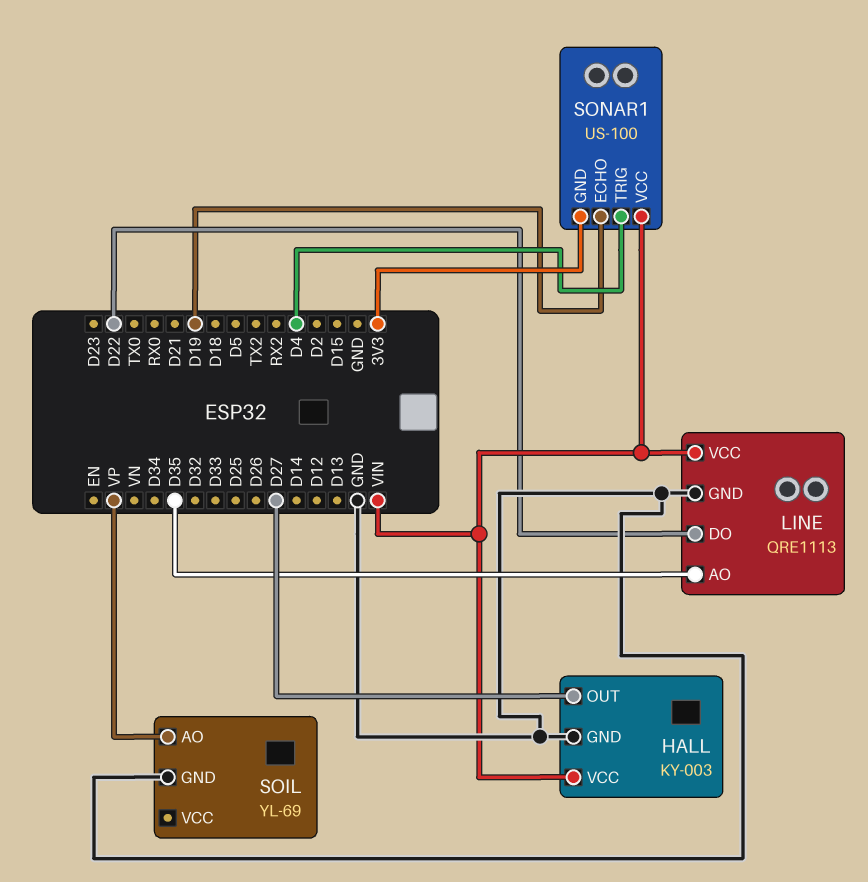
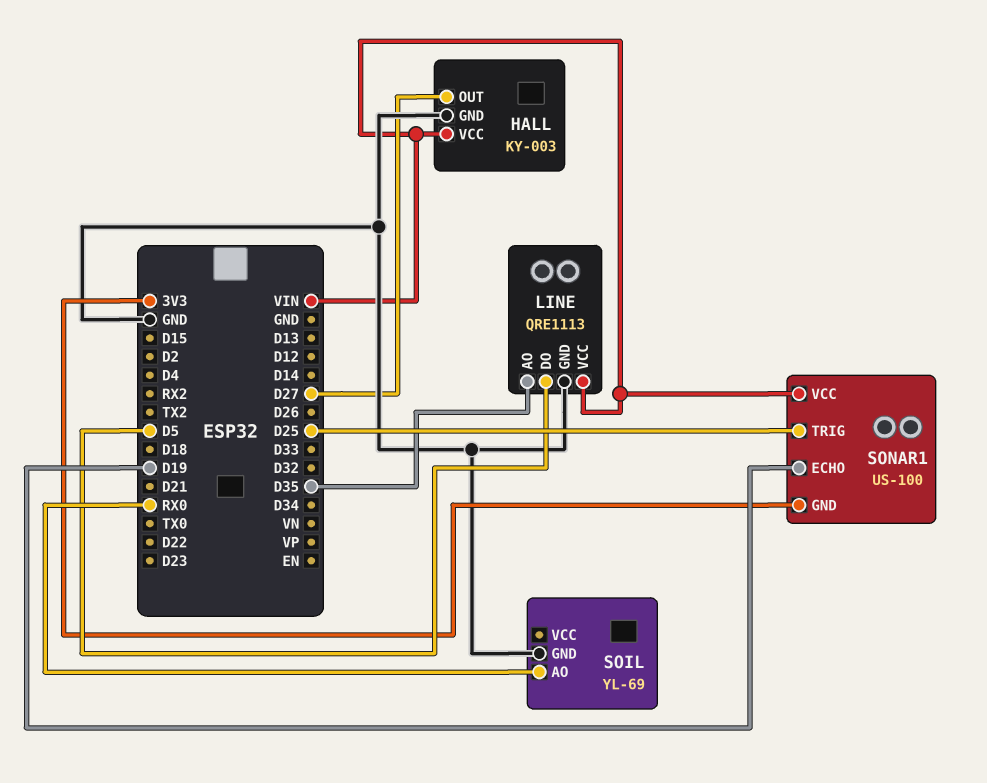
LINE pin DO: D22 -> D5
SOIL pin AO: VP -> RX0
SONAR1 pin TRIG: D4 -> D25

